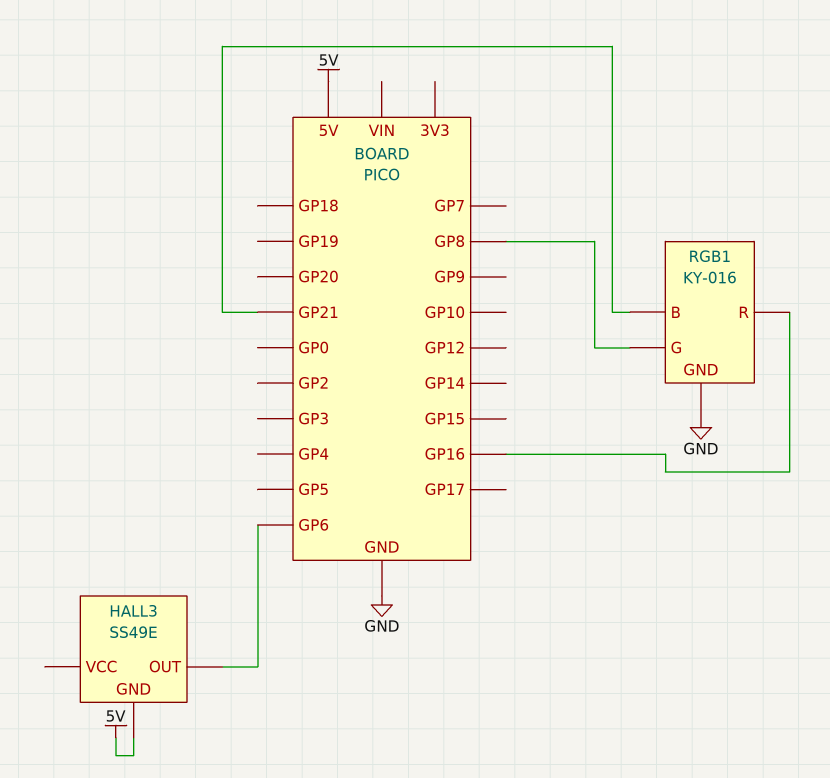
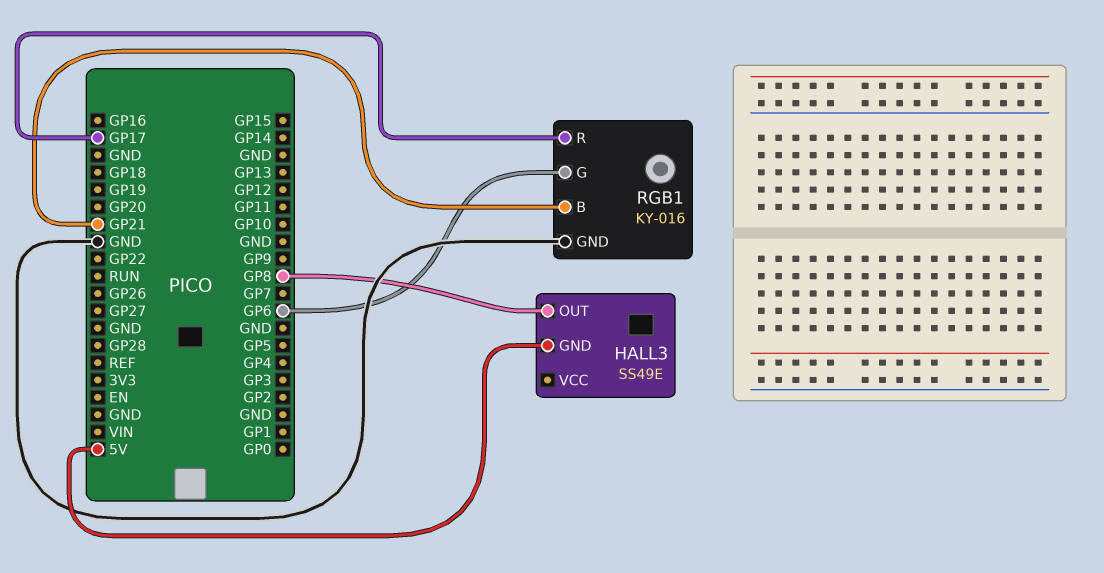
HALL3 pin OUT: GP6 -> GP8
RGB1 pin G: GP8 -> GP6
RGB1 pin R: GP16 -> GP17

